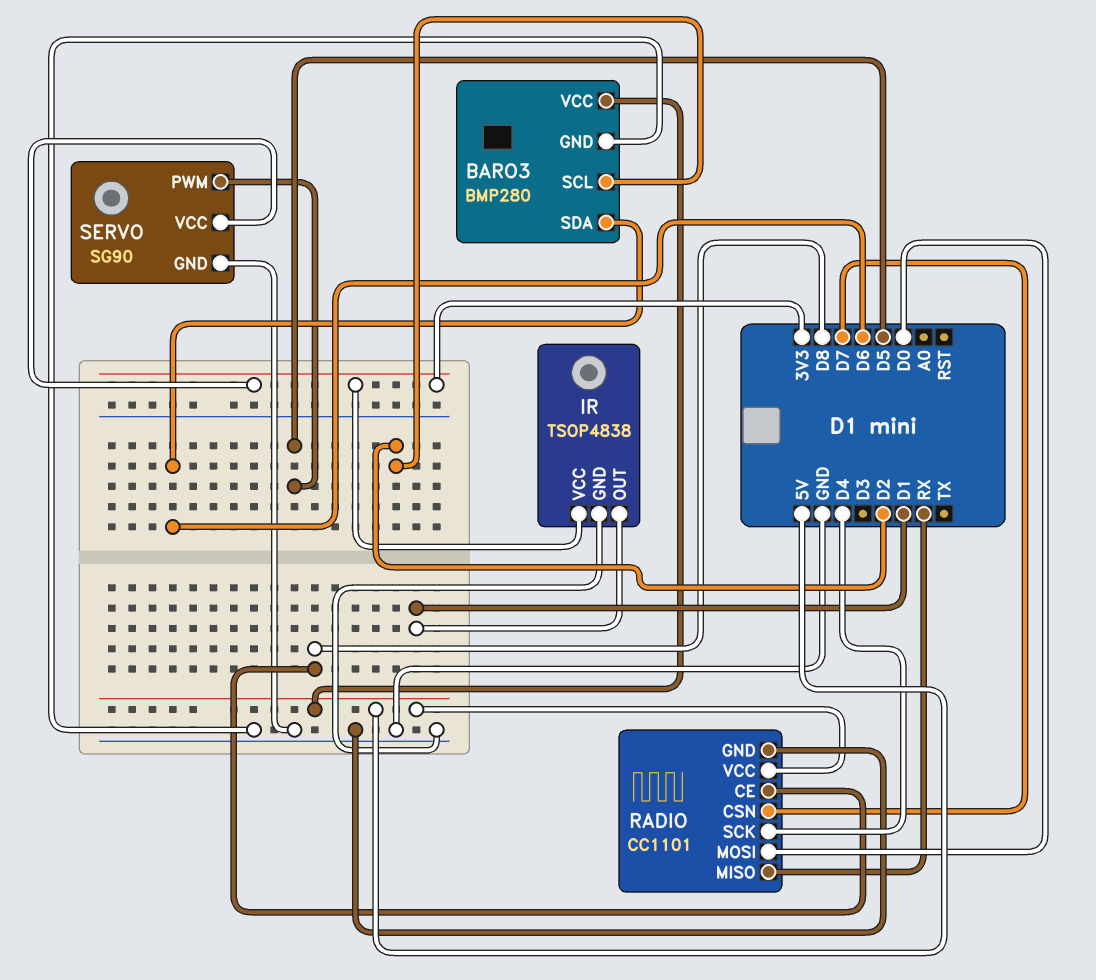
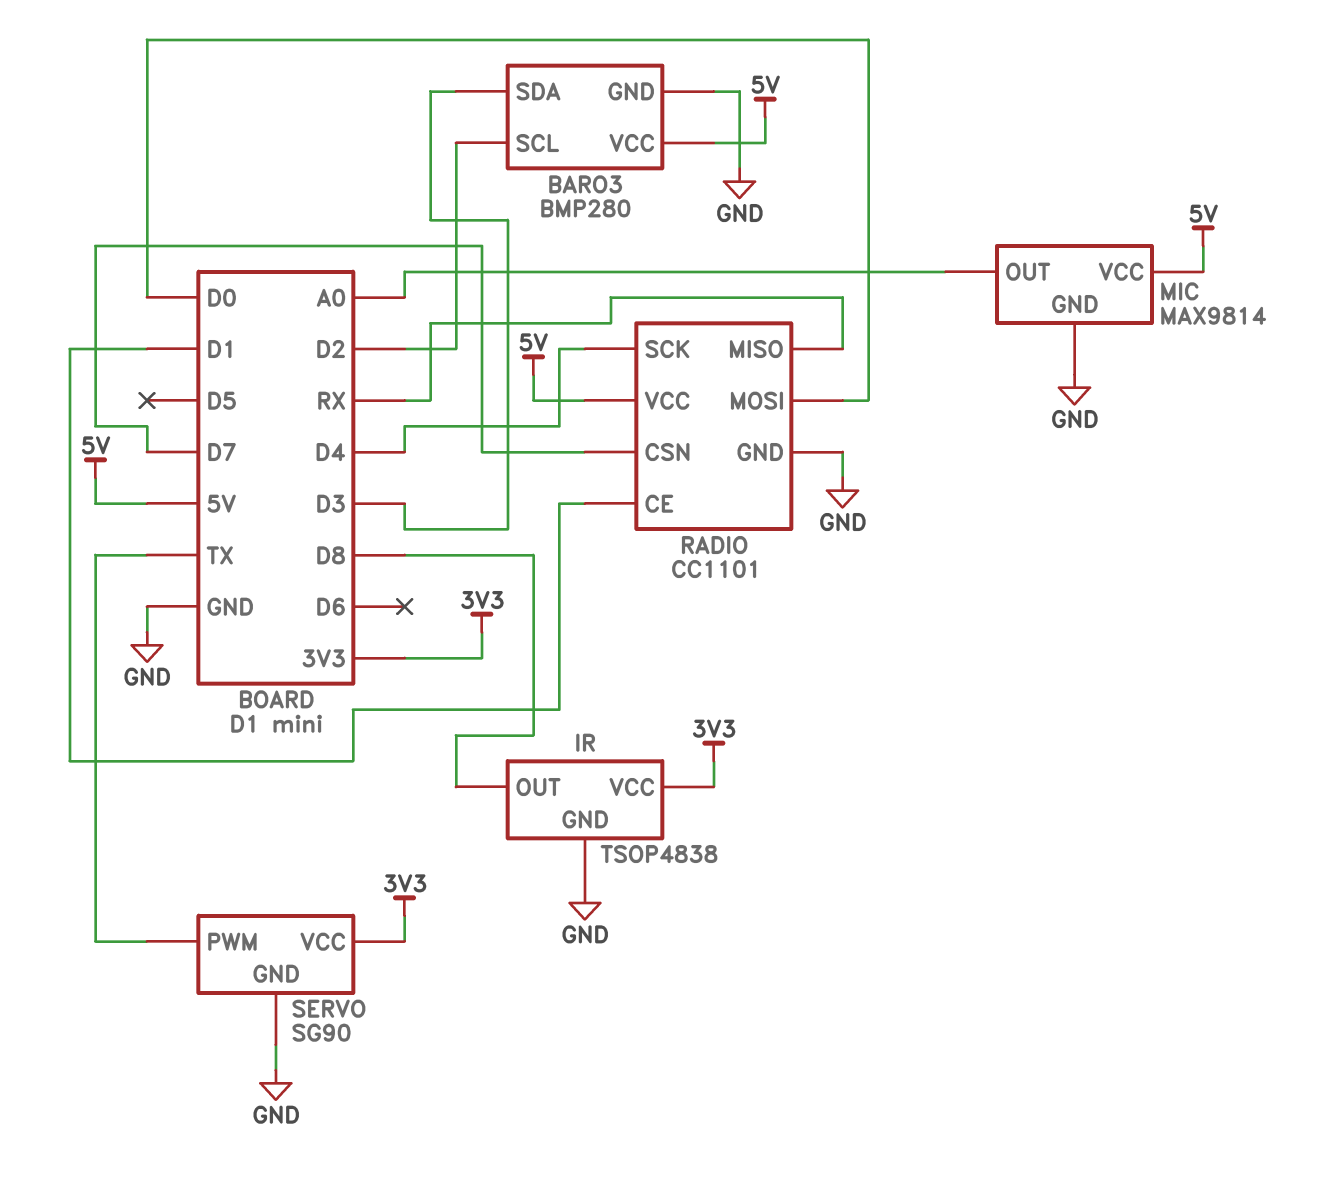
BARO3 pin SDA: D6 -> D3
IR pin OUT: D1 -> D8
MIC: none -> MAX9814
MIC pin GND: none -> GND
MIC pin OUT: none -> A0
MIC pin VCC: none -> 5V
RADIO pin CE: D8 -> D1
SERVO pin PWM: D5 -> TX

